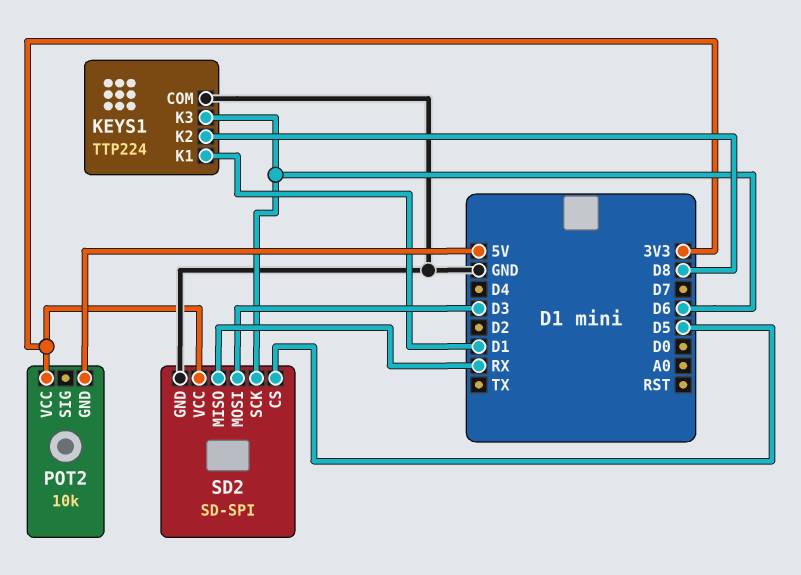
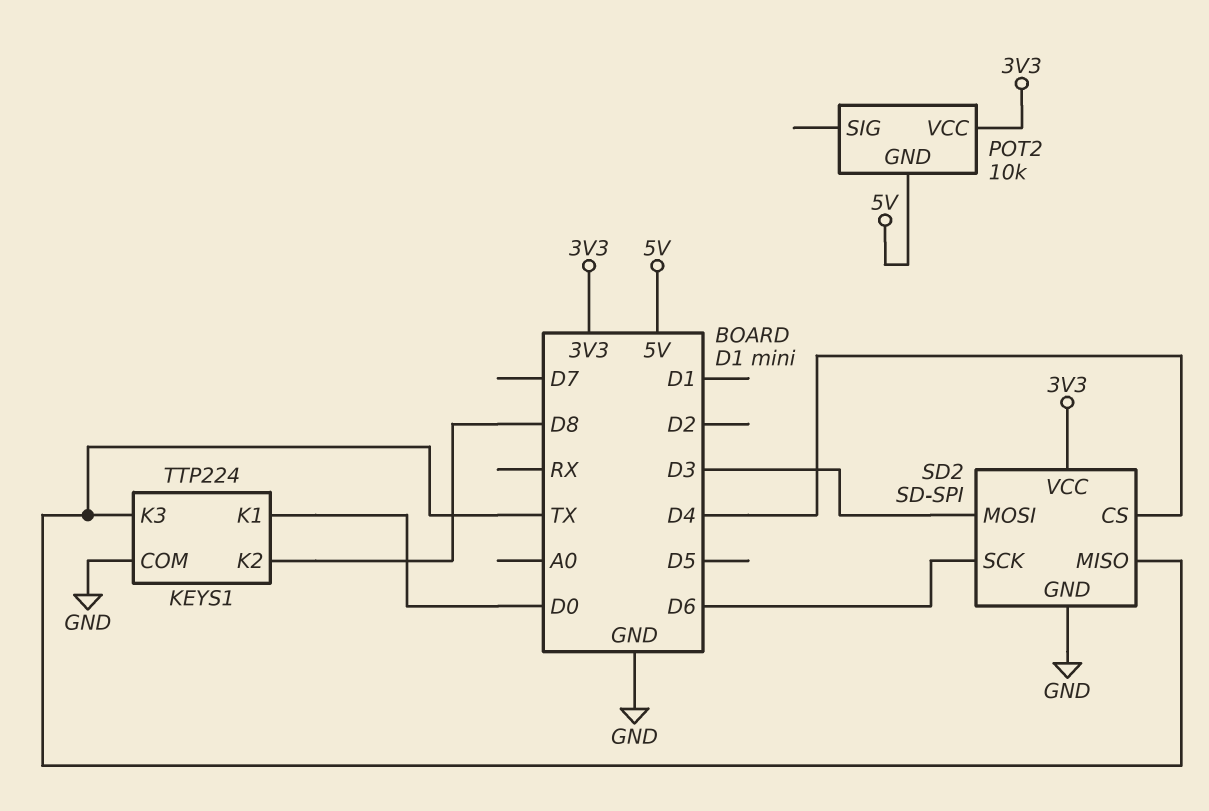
KEYS1 pin K1: D1 -> D0
KEYS1 pin K3: D6 -> TX
SD2 pin CS: D5 -> D4
SD2 pin MISO: RX -> TX

